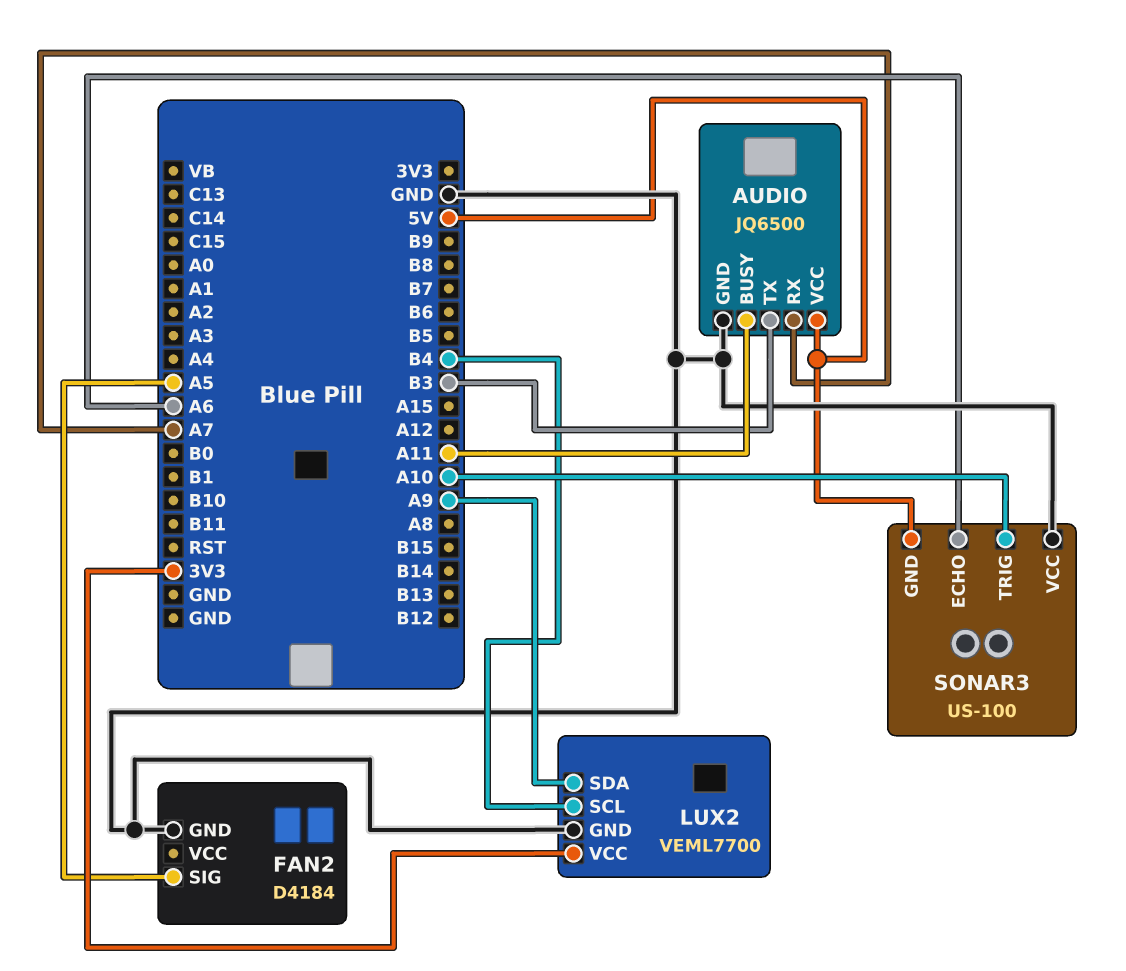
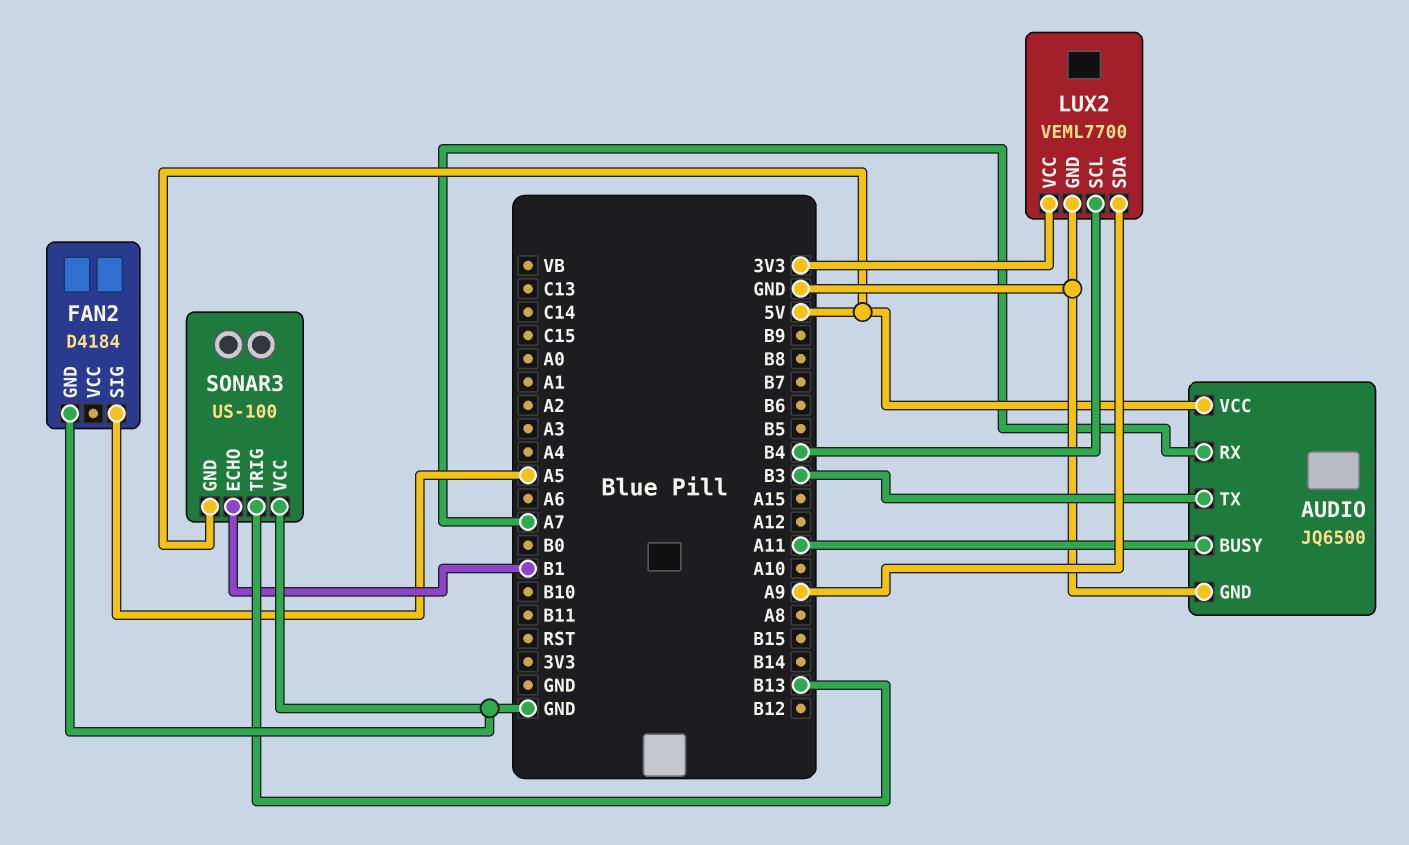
SONAR3 pin ECHO: A6 -> B1
SONAR3 pin TRIG: A10 -> B13

